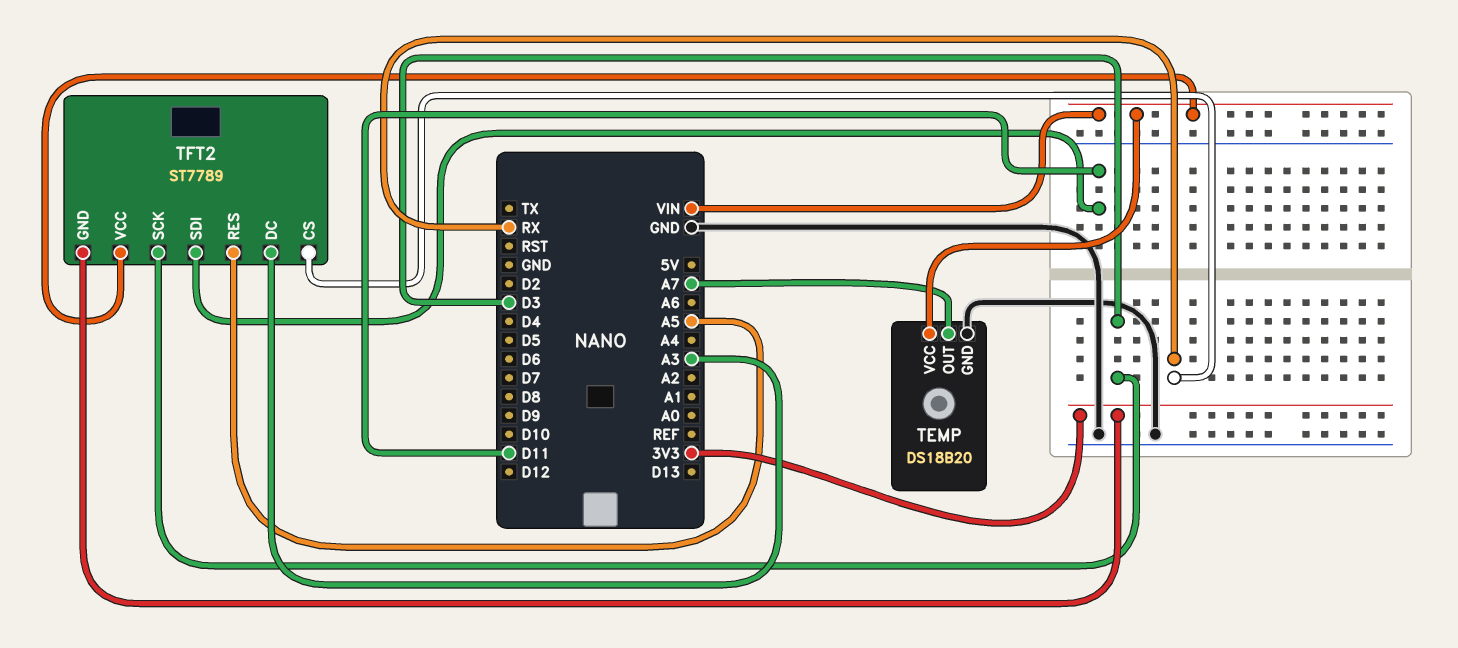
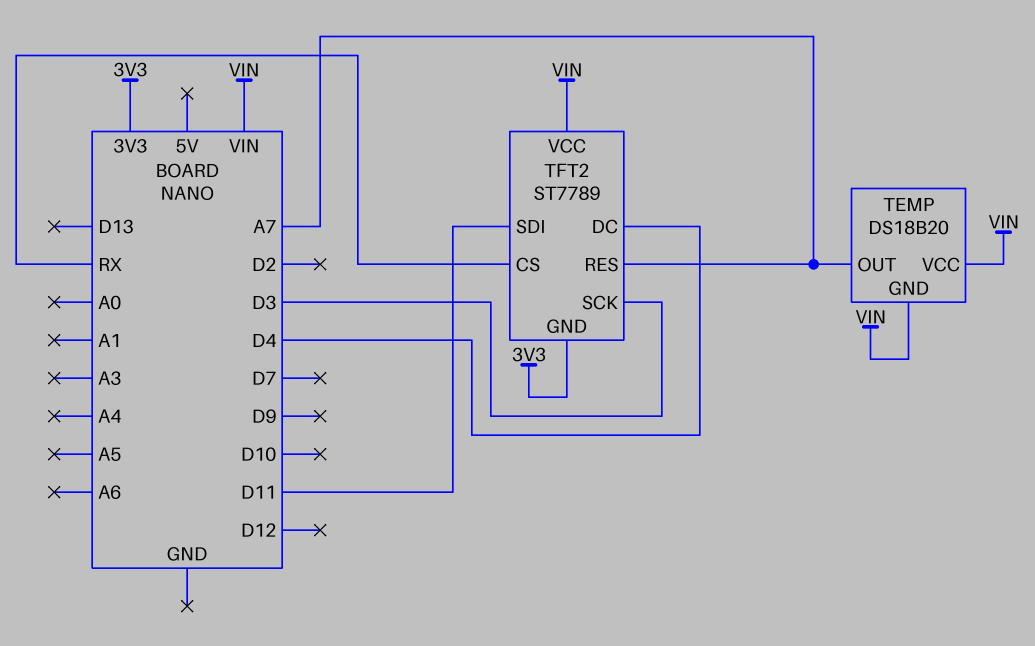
TEMP pin GND: GND -> VIN
TFT2 pin DC: A3 -> D4
TFT2 pin RES: A5 -> A7

